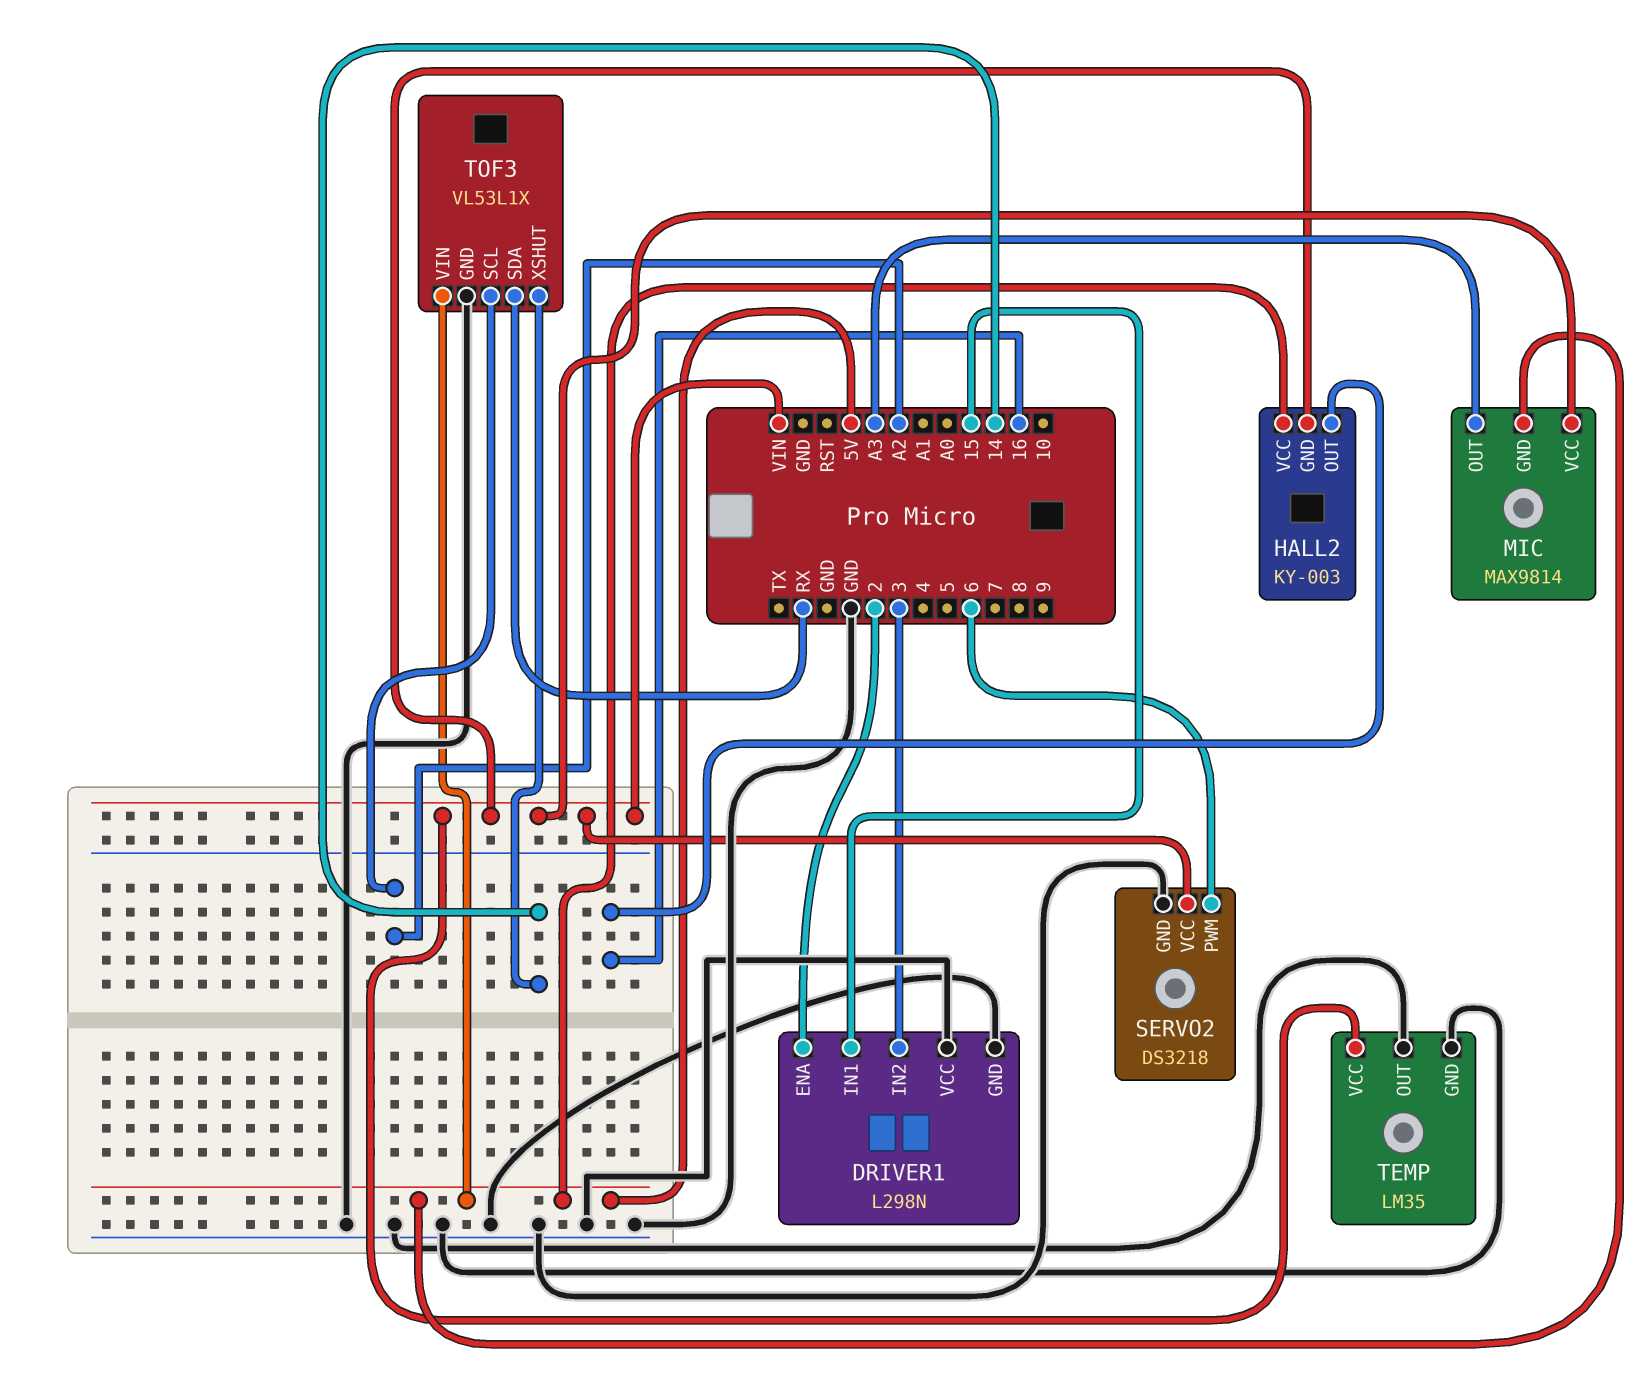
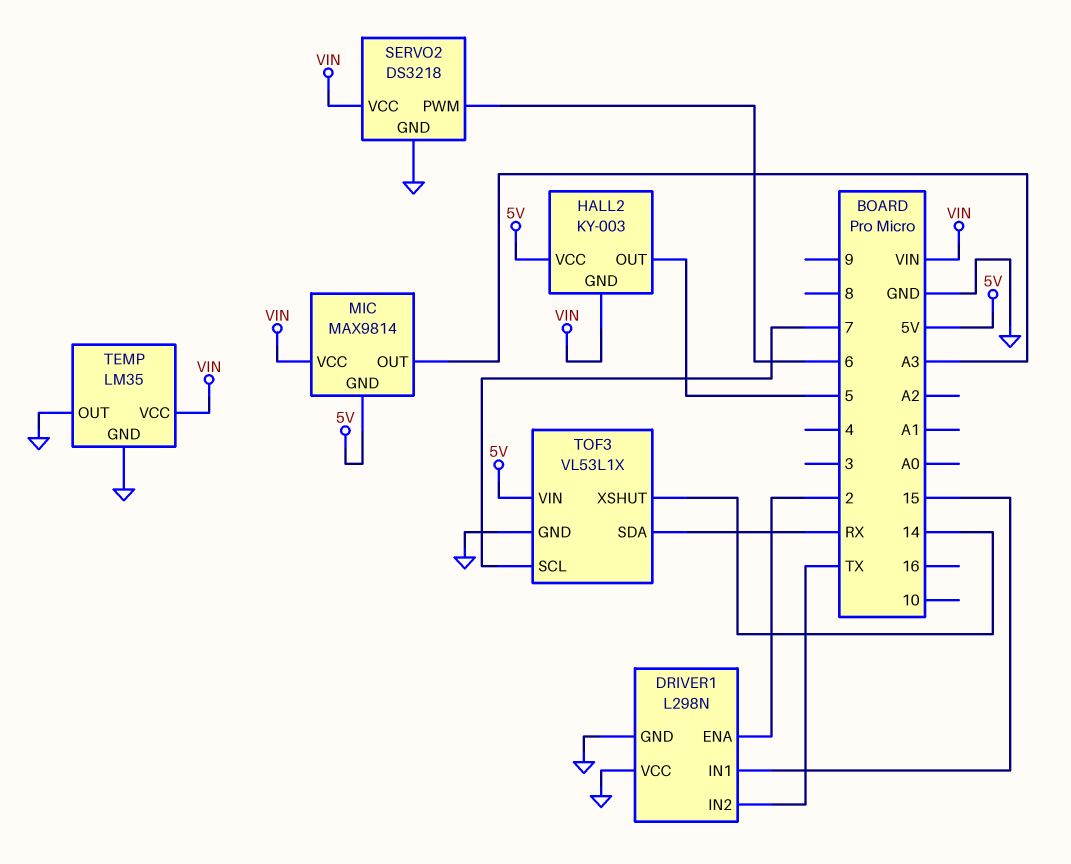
DRIVER1 pin IN2: 3 -> TX
HALL2 pin OUT: 16 -> 5
TOF3 pin SCL: A2 -> 7

